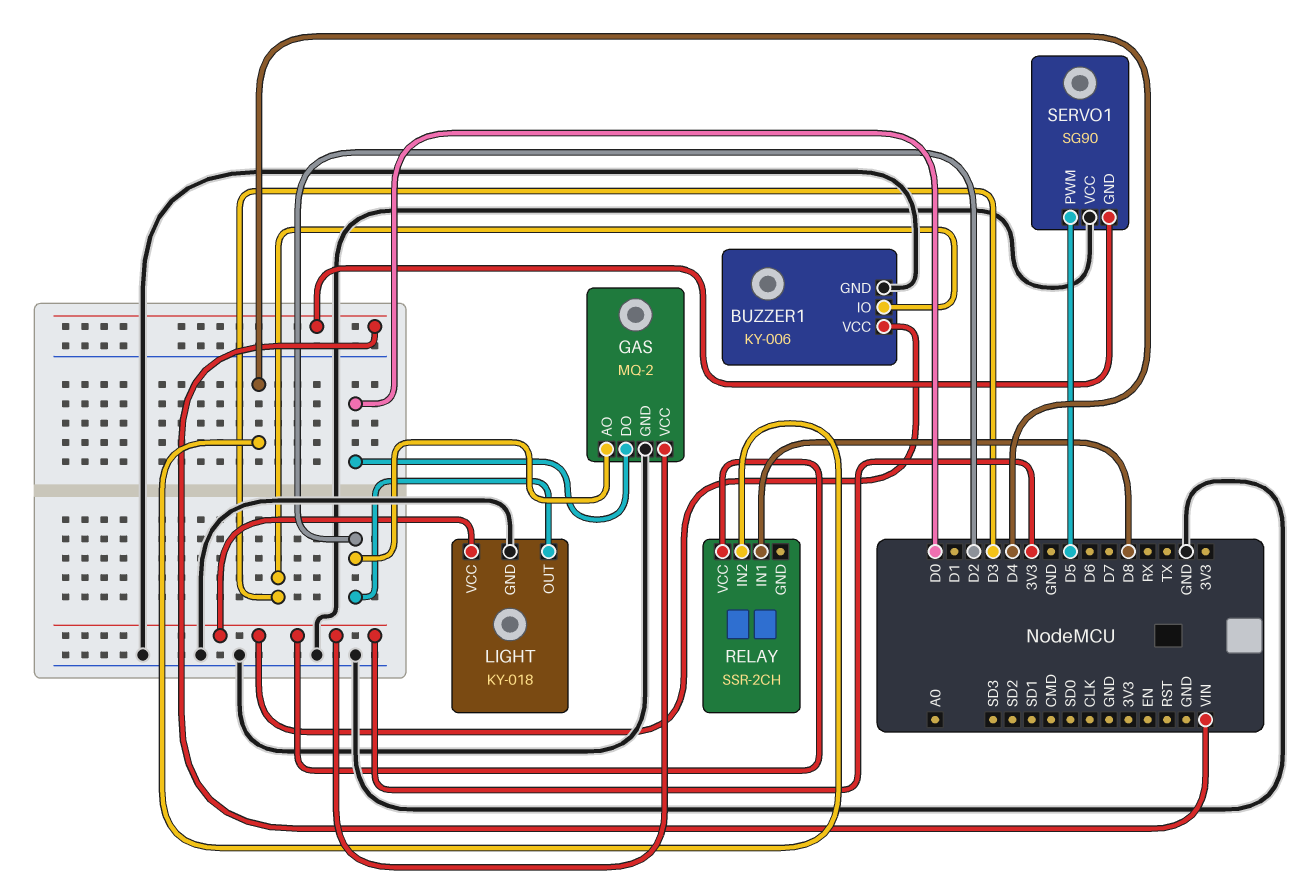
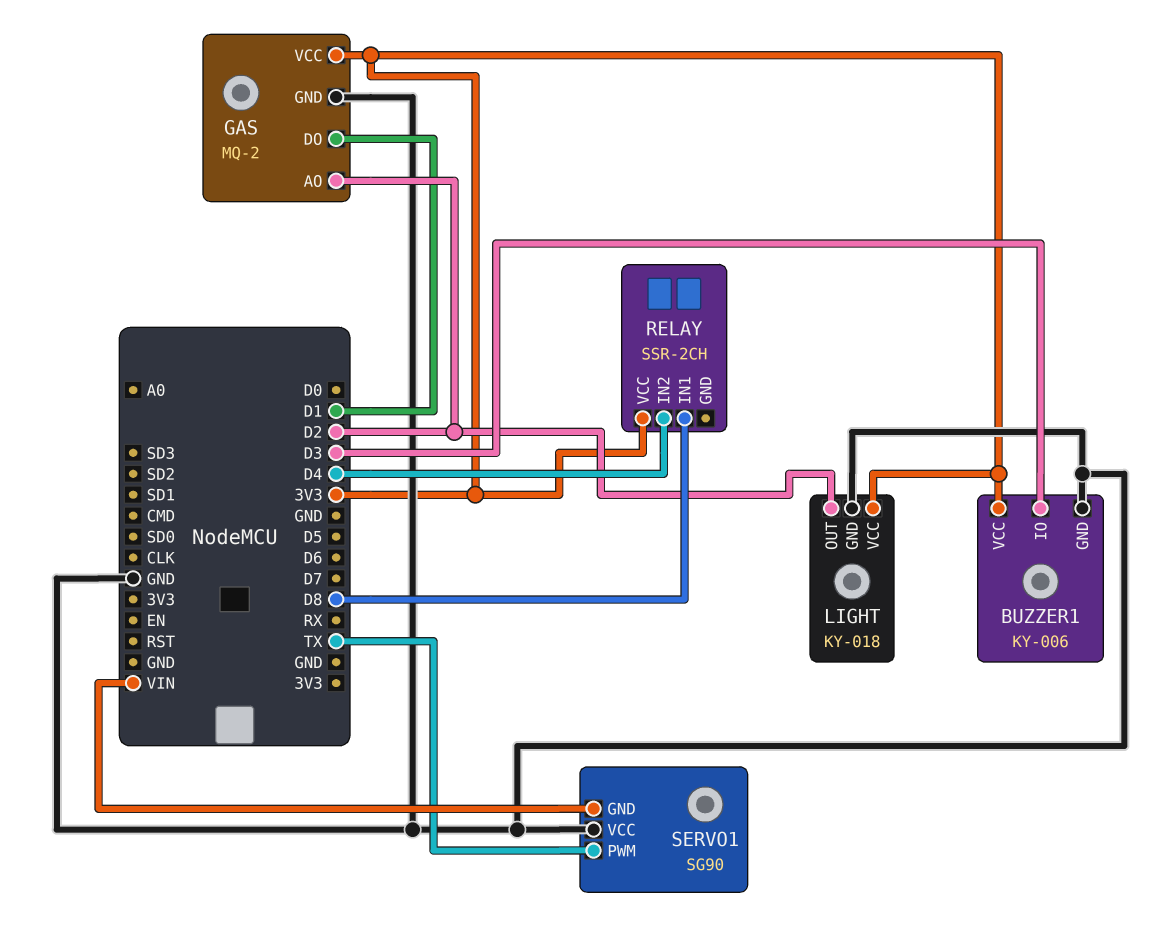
GAS pin DO: D0 -> D1
SERVO1 pin PWM: D5 -> TX

